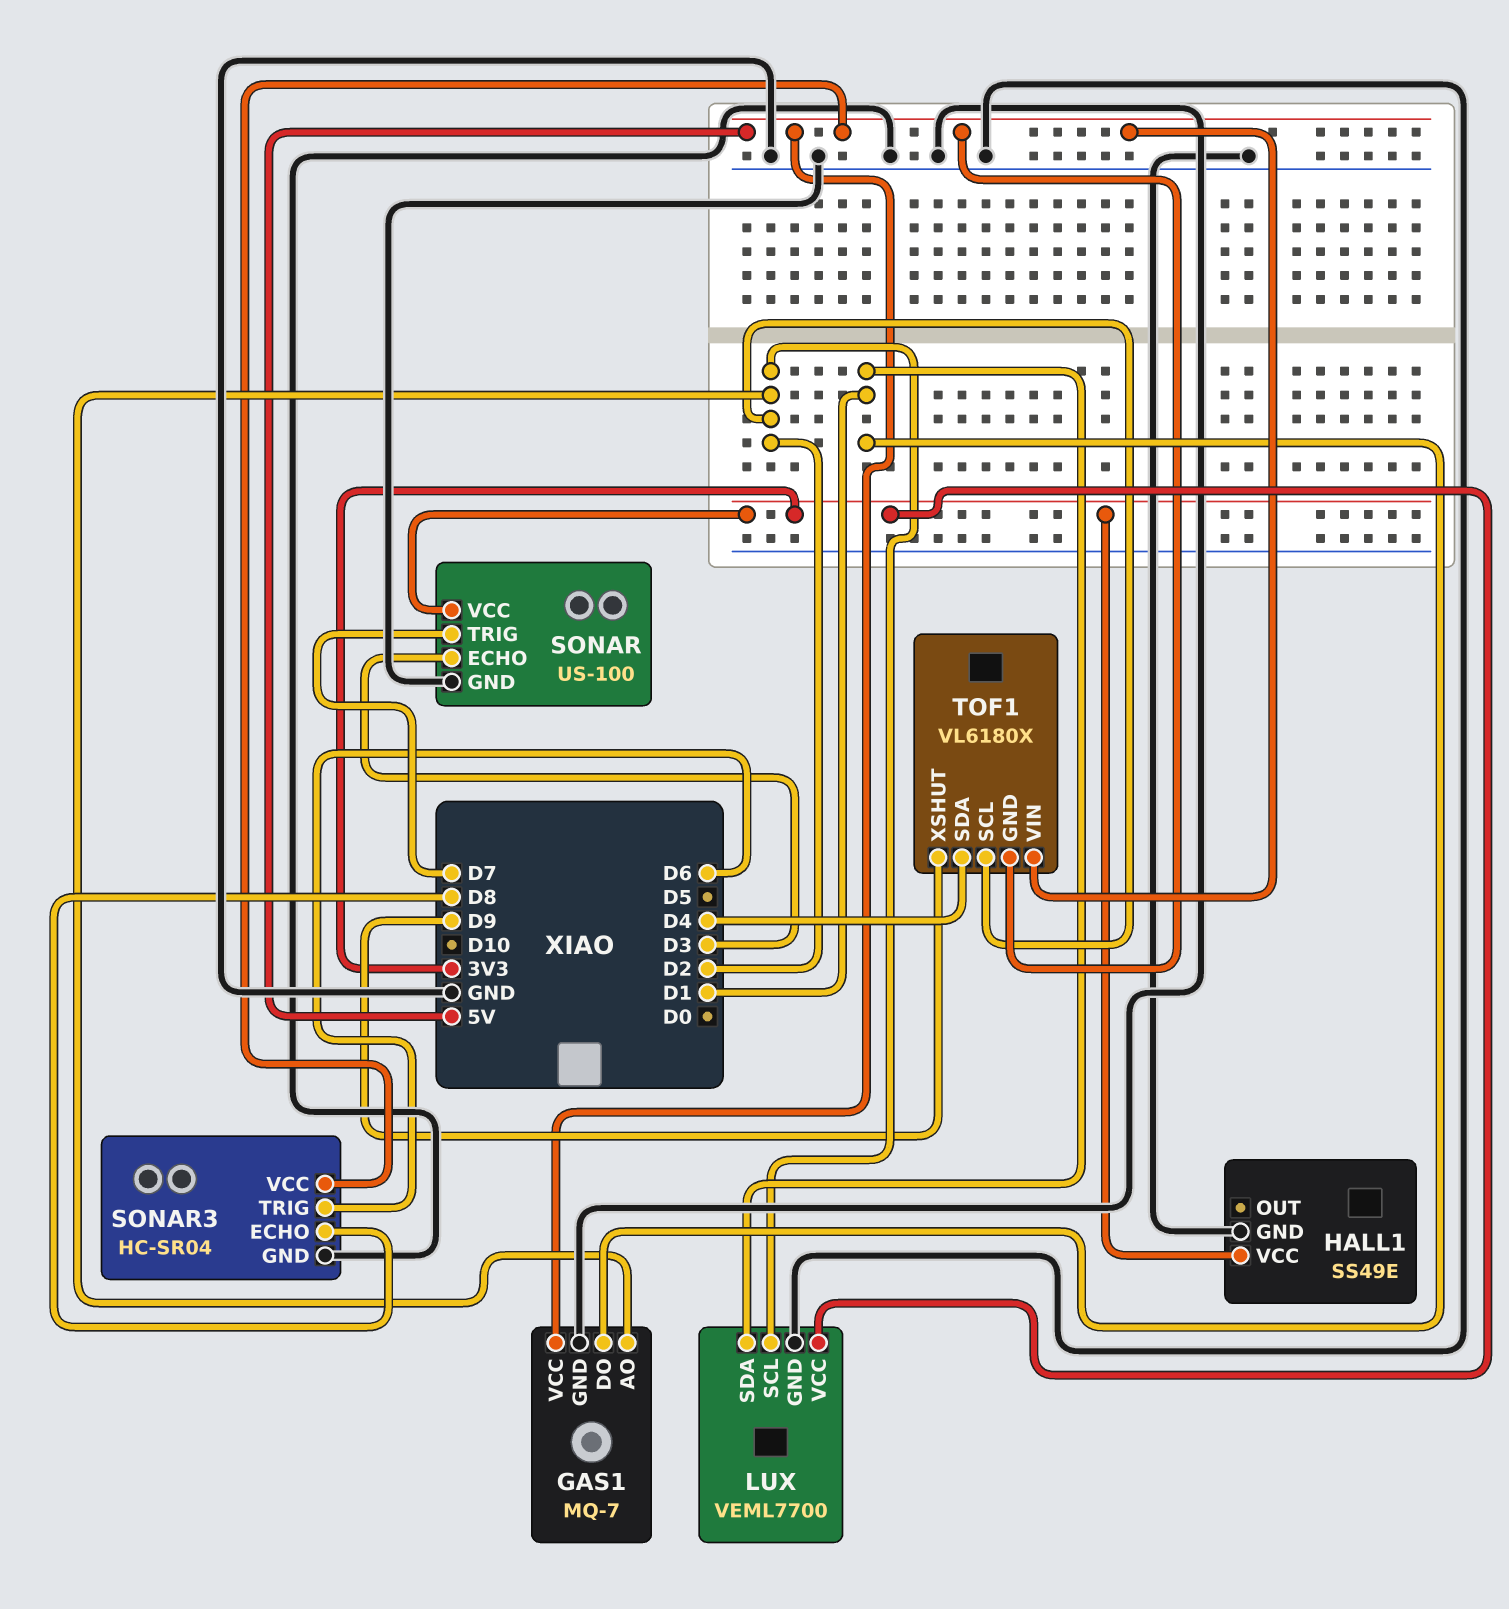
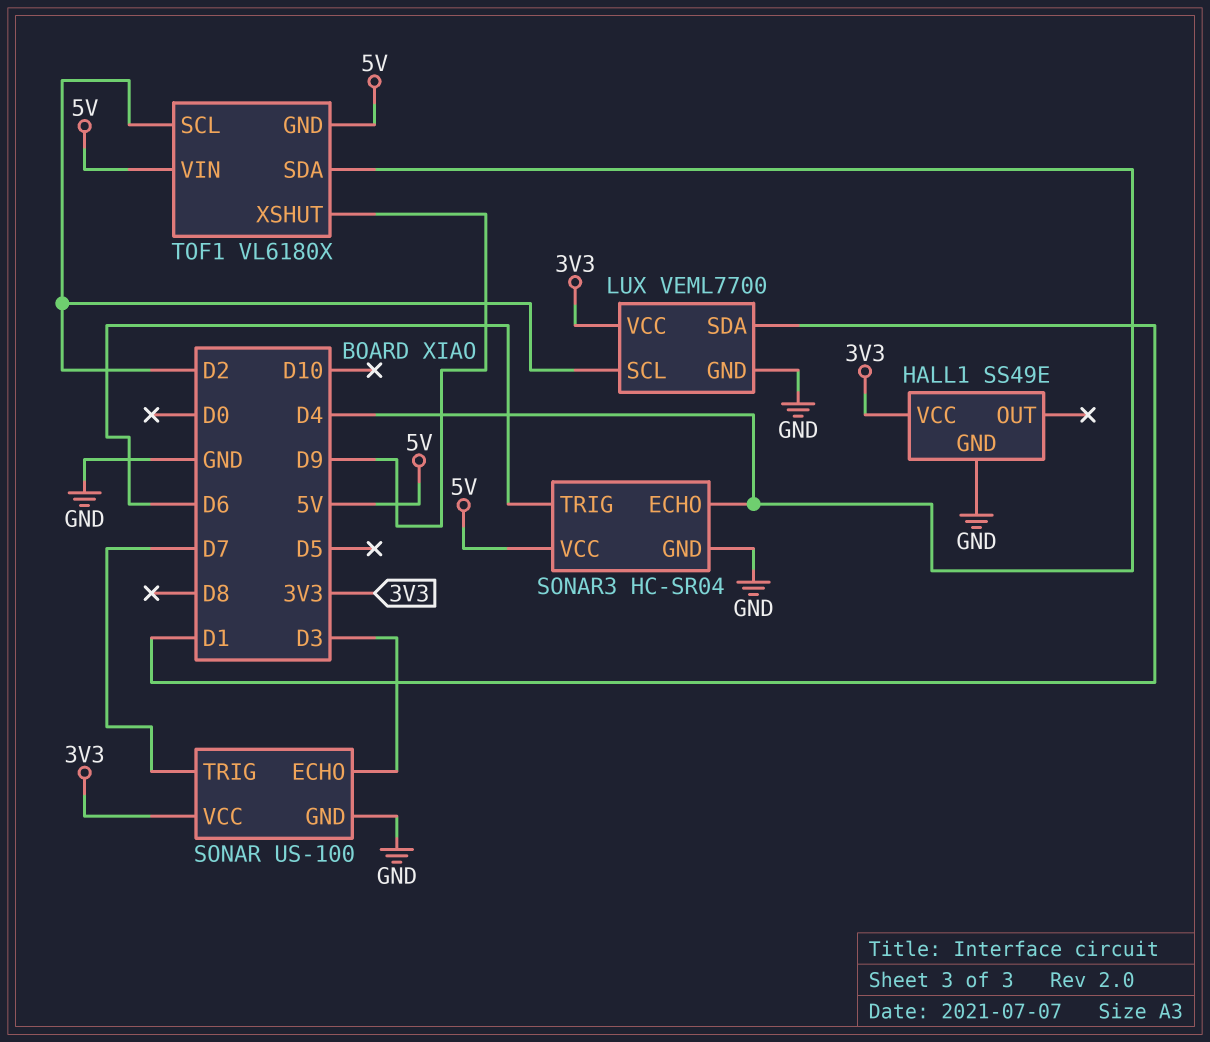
GAS1: MQ-7 -> none
GAS1 pin AO: D2 -> none
GAS1 pin DO: D1 -> none
GAS1 pin GND: GND -> none
GAS1 pin VCC: 5V -> none
SONAR3 pin ECHO: D8 -> D4

